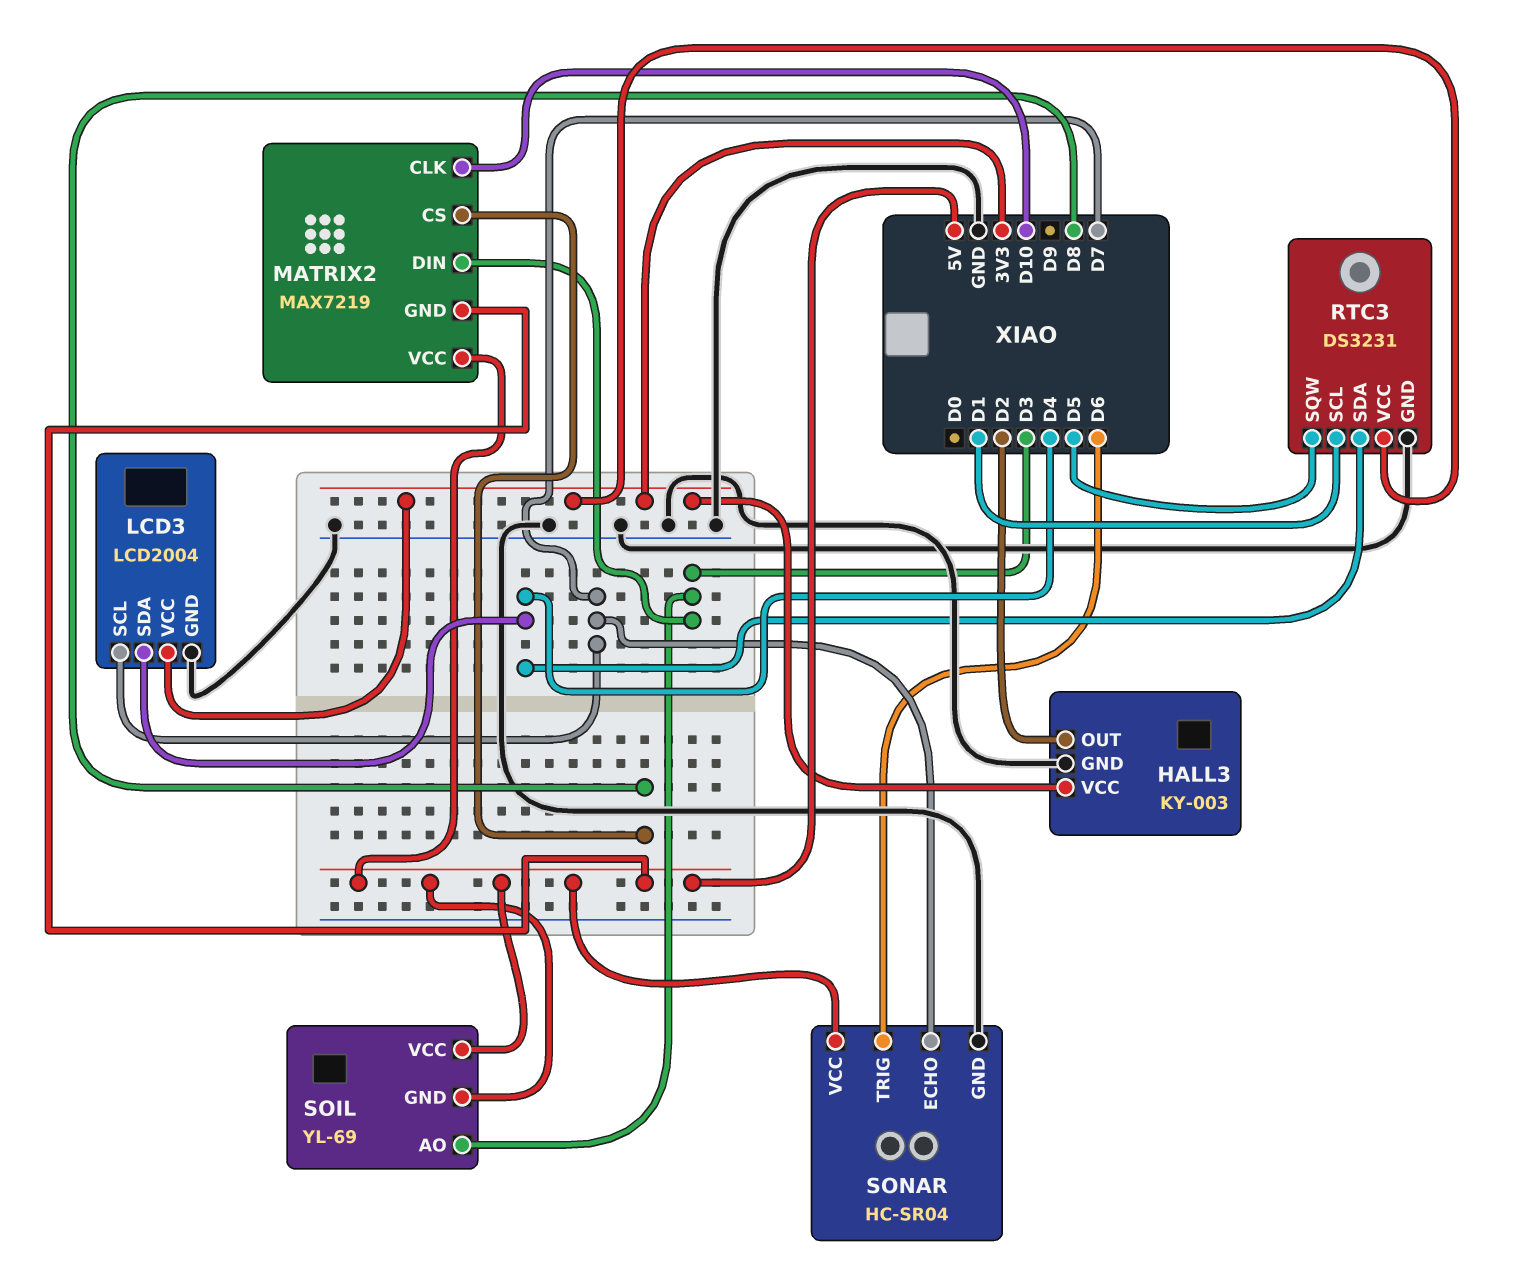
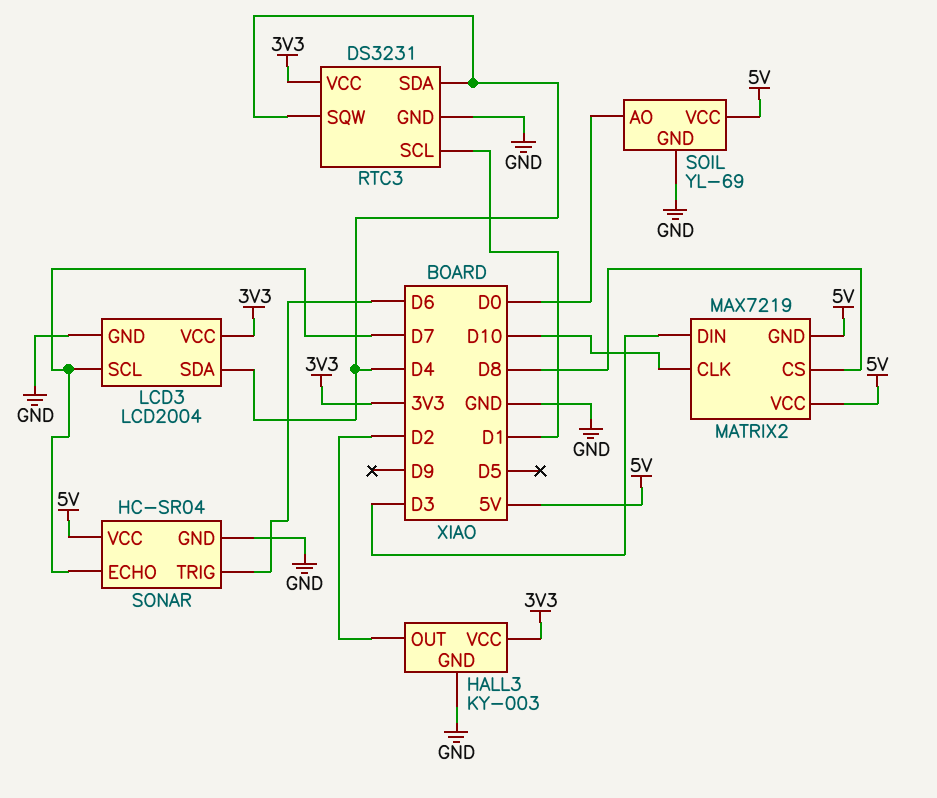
RTC3 pin SQW: D5 -> D4
SOIL pin AO: D3 -> D0
SOIL pin GND: 5V -> GND

